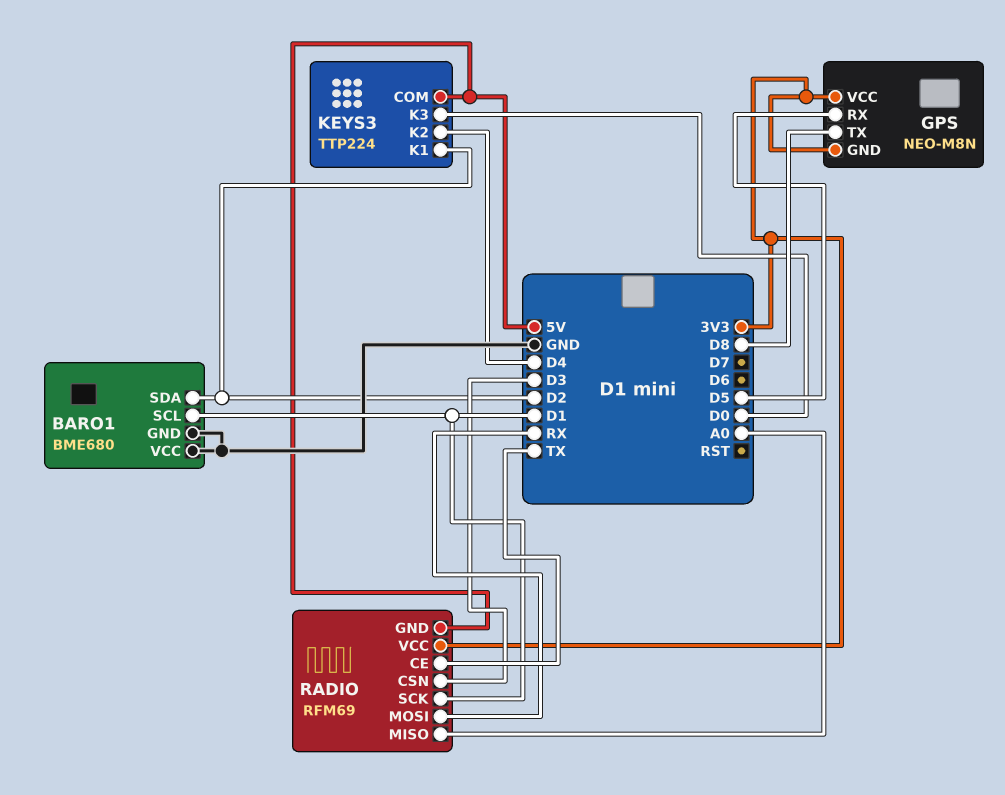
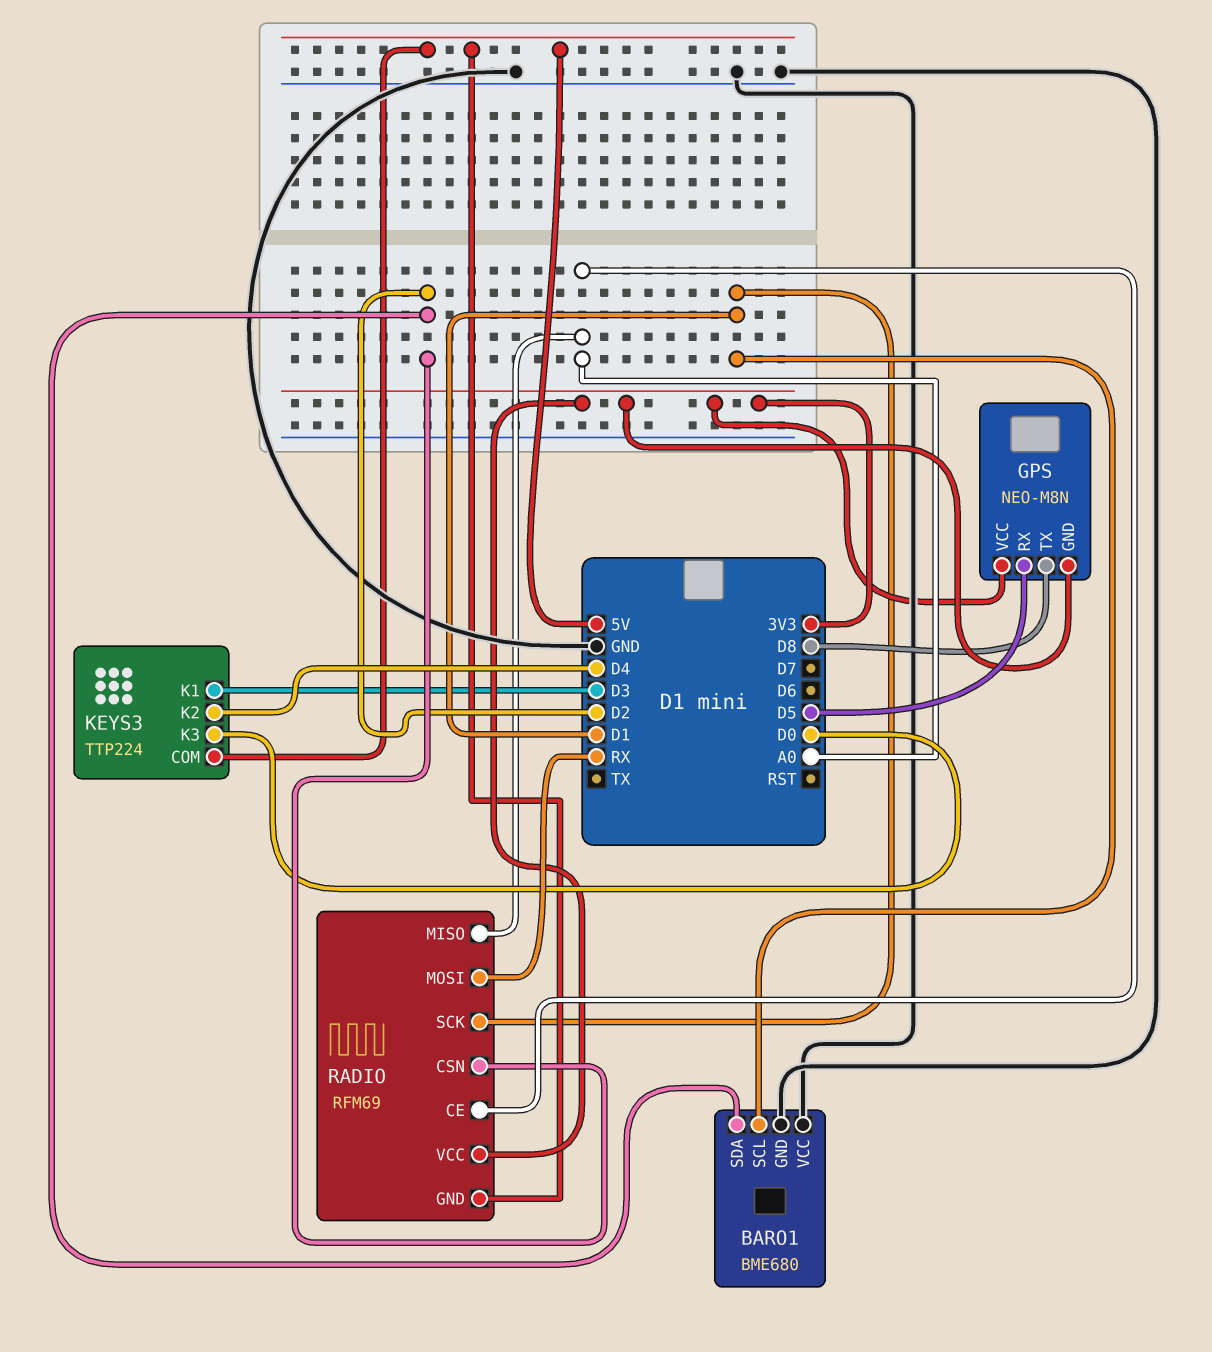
KEYS3 pin K1: D2 -> D3
RADIO pin CE: TX -> A0
RADIO pin CSN: D3 -> D2

